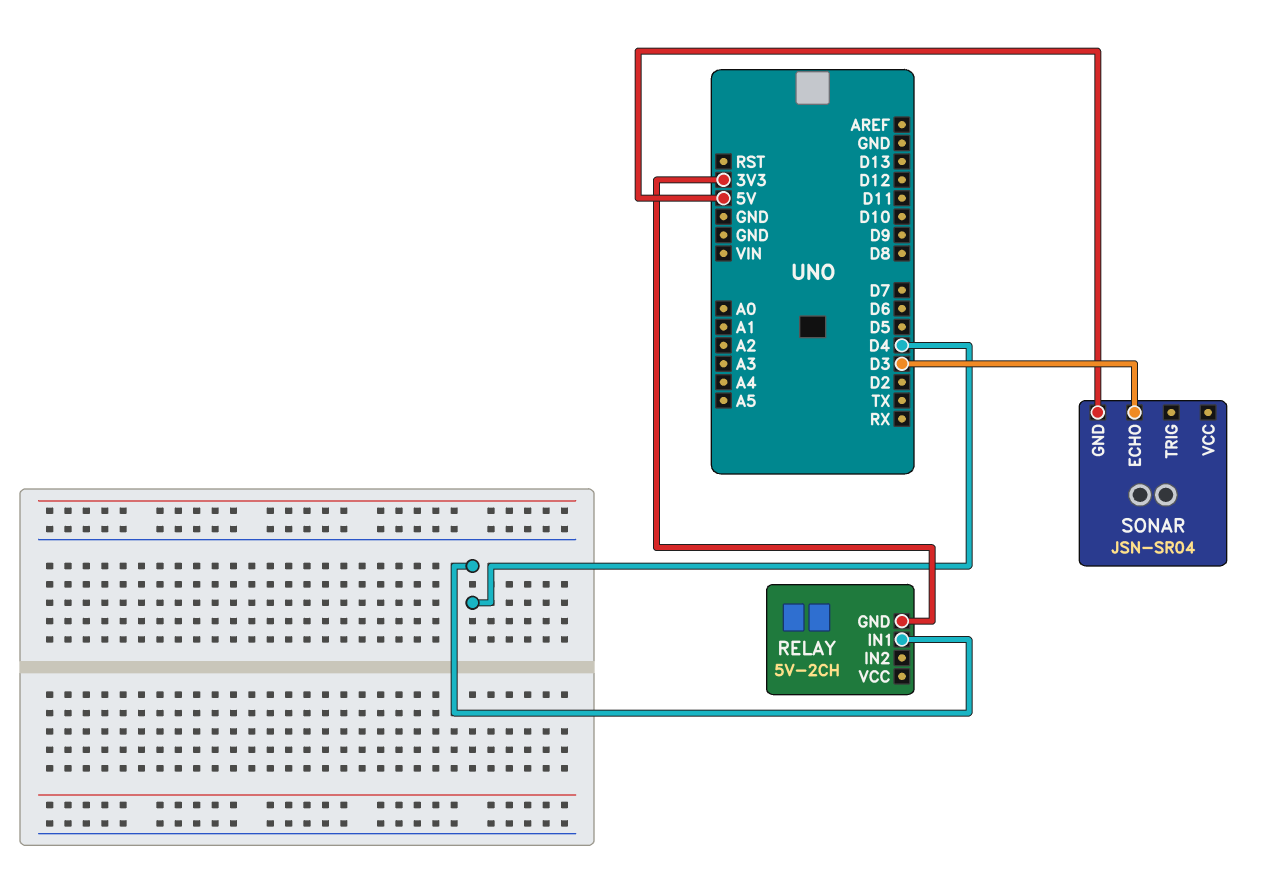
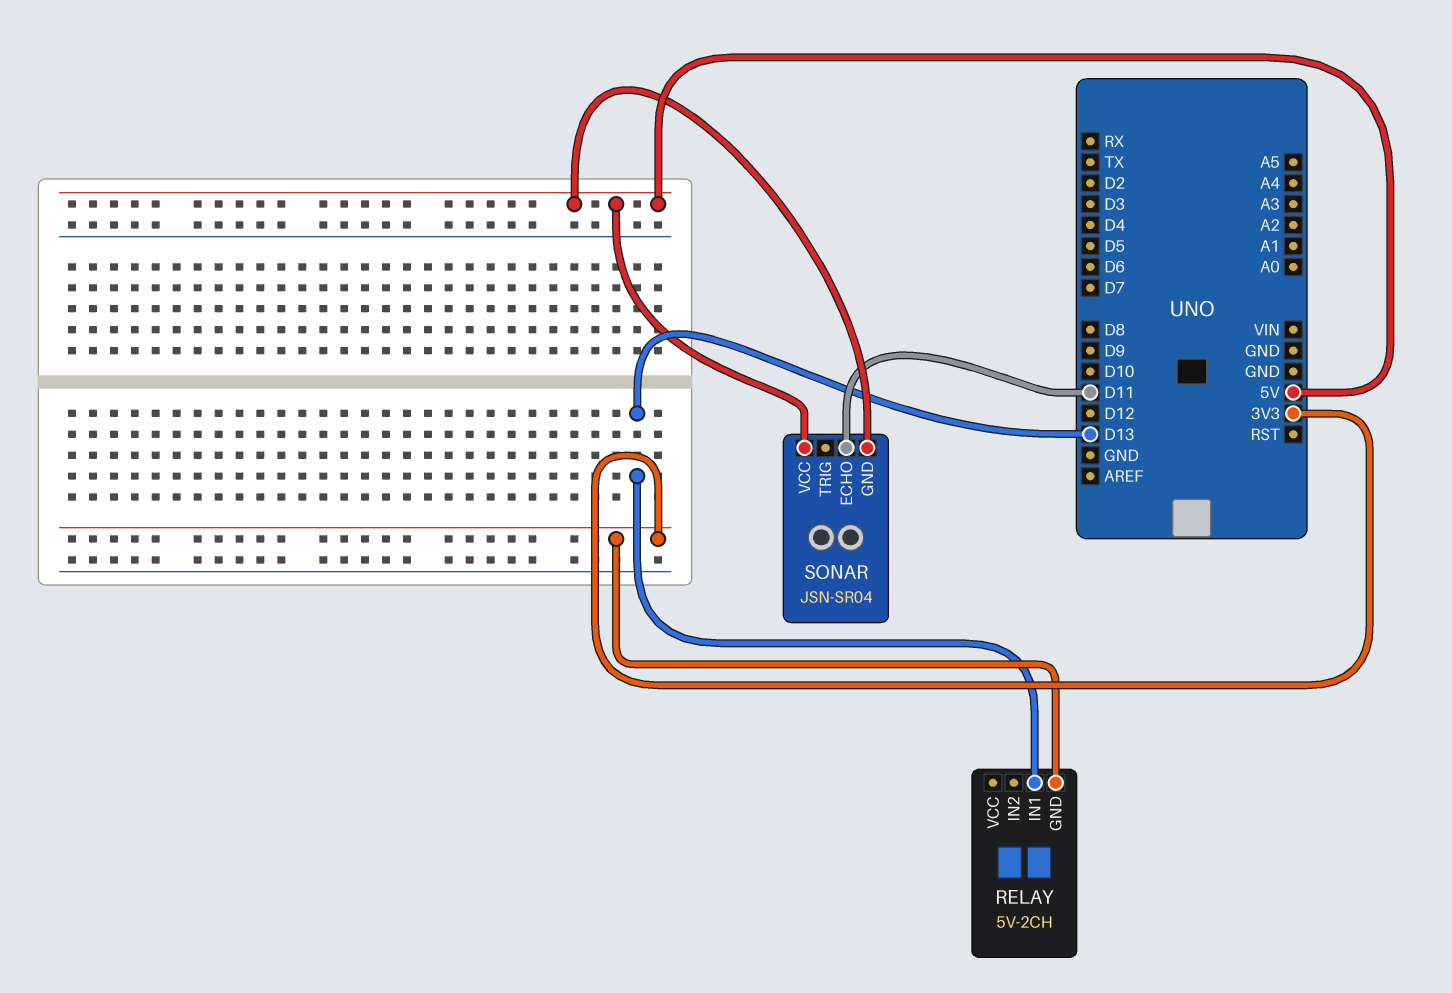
RELAY pin IN1: D4 -> D13
SONAR pin ECHO: D3 -> D11
SONAR pin VCC: none -> 5V

